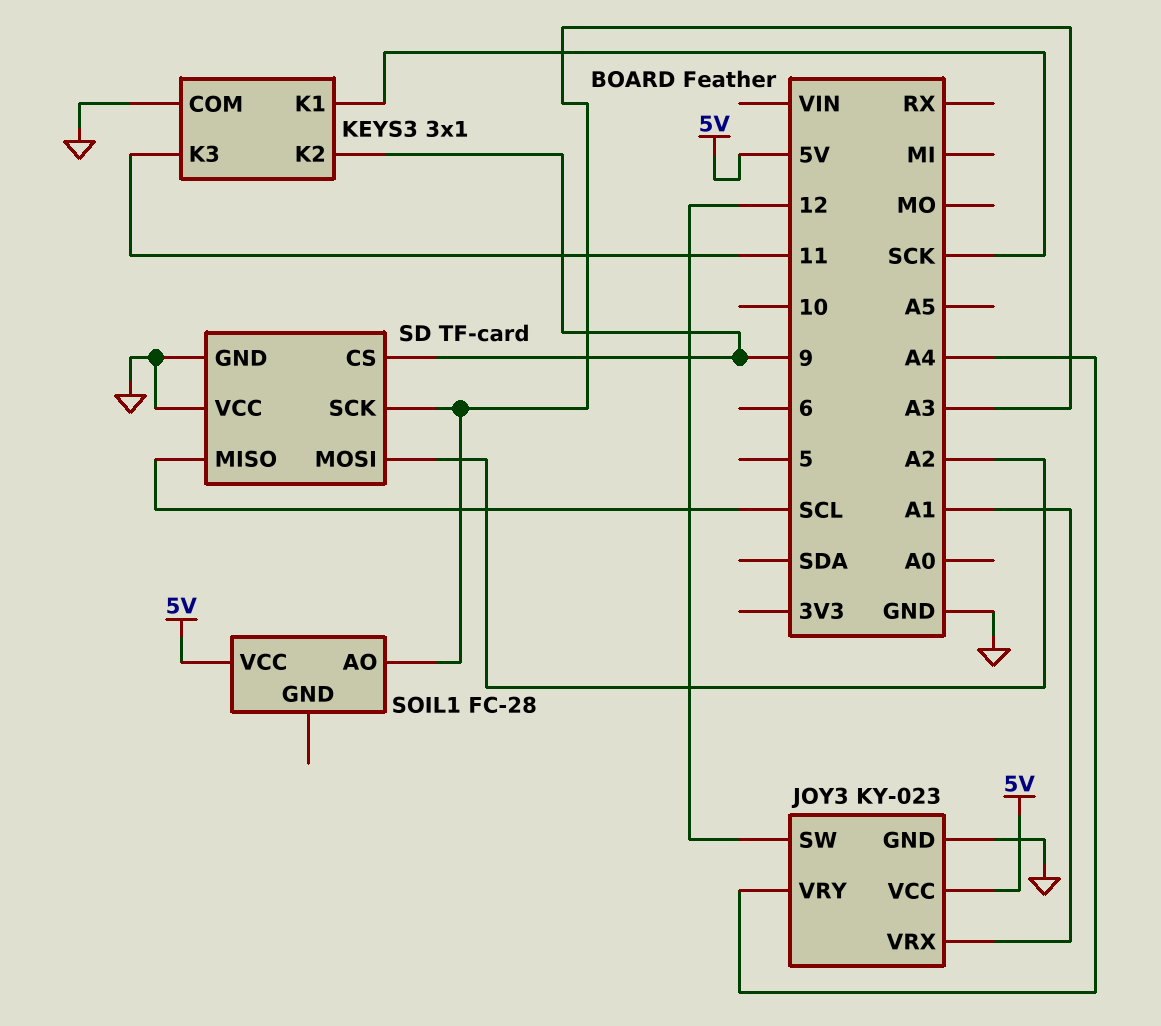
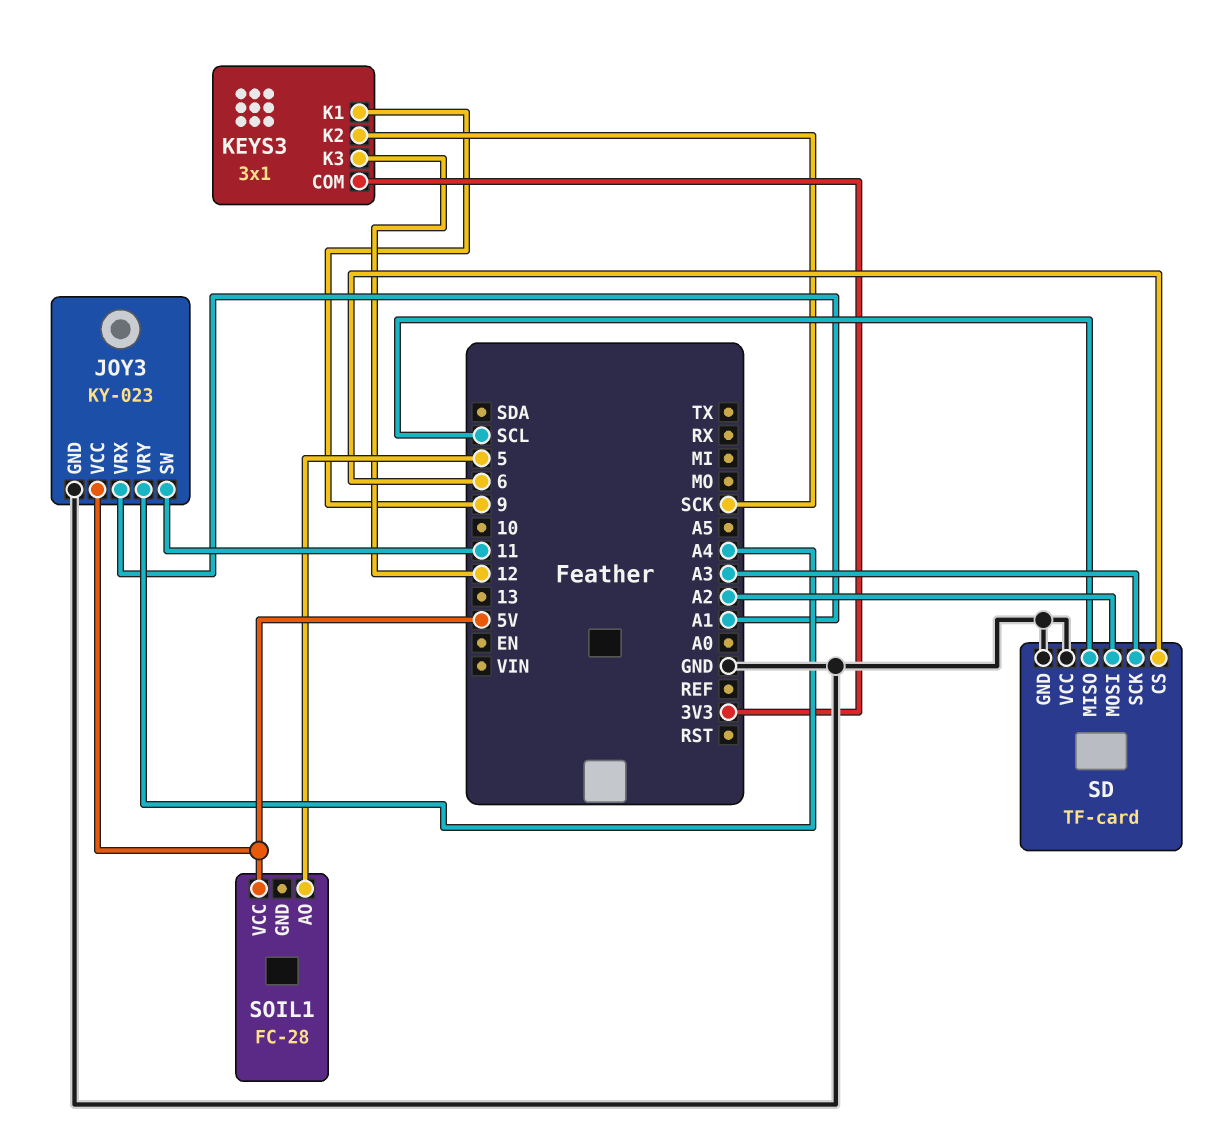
JOY3 pin SW: 12 -> 11
KEYS3 pin COM: GND -> 3V3
KEYS3 pin K1: SCK -> 9
KEYS3 pin K2: 9 -> SCK
KEYS3 pin K3: 11 -> 12
SD pin CS: 9 -> 6
SOIL1 pin AO: A3 -> 5

